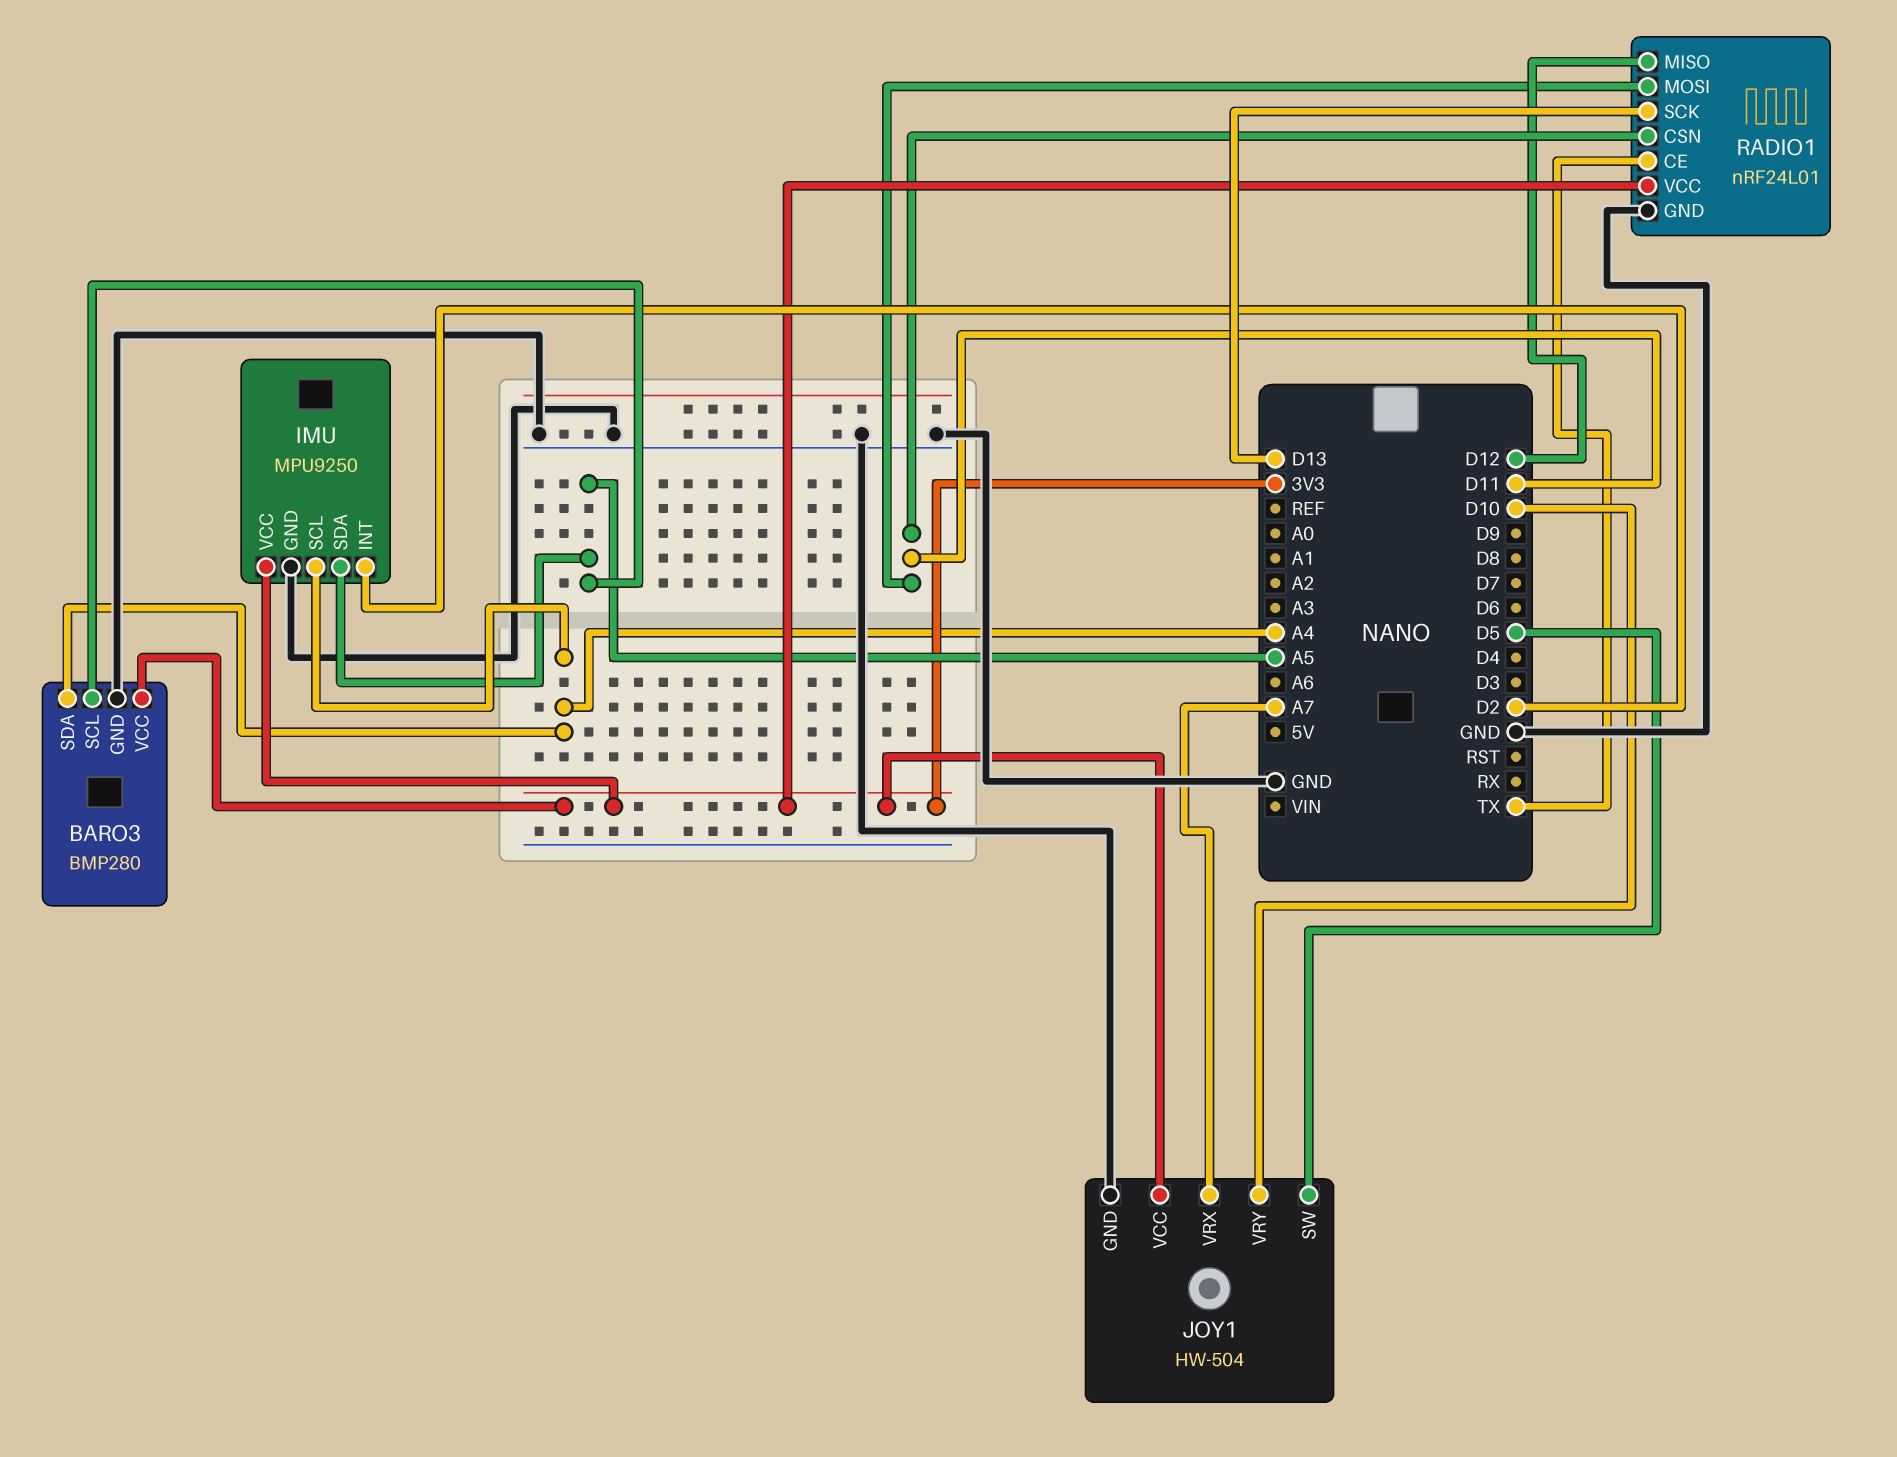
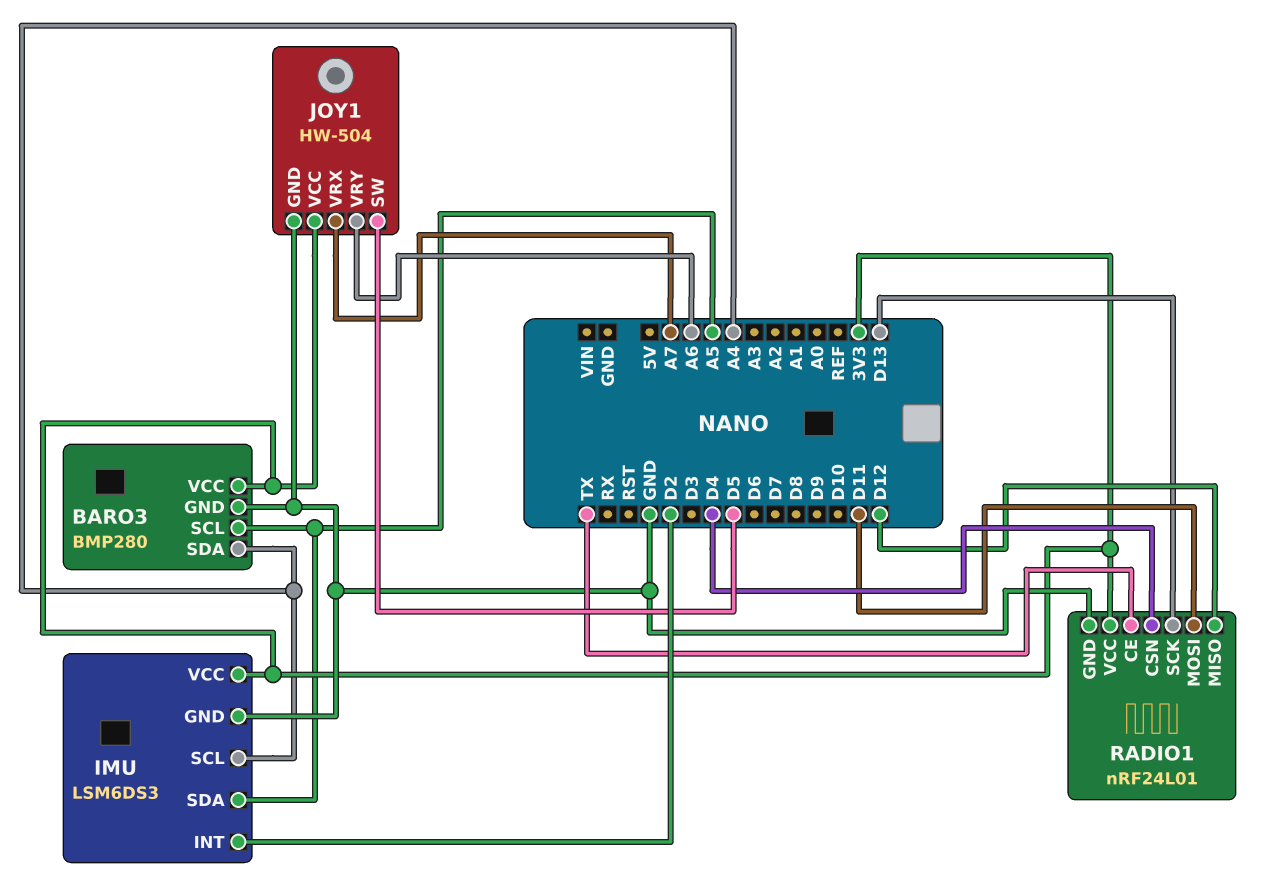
IMU: MPU9250 -> LSM6DS3
JOY1 pin VRY: D10 -> A6
RADIO1 pin CSN: D11 -> D4

